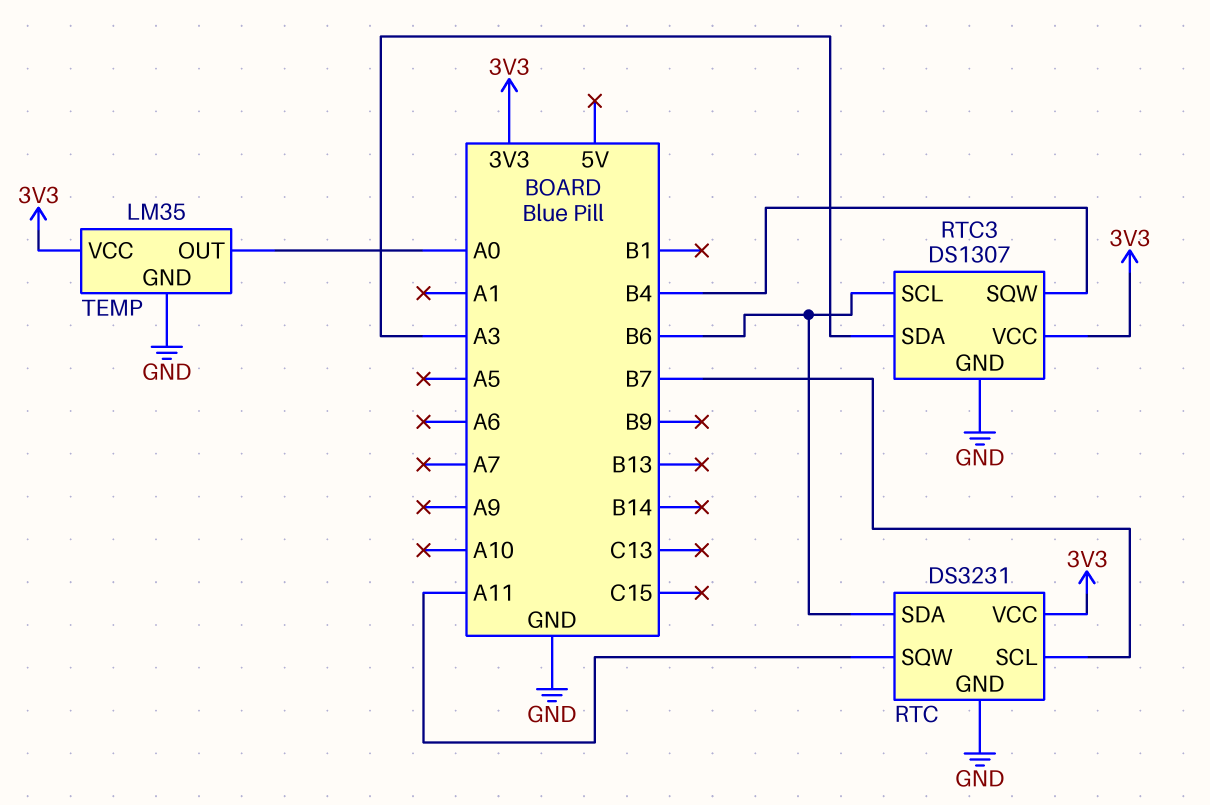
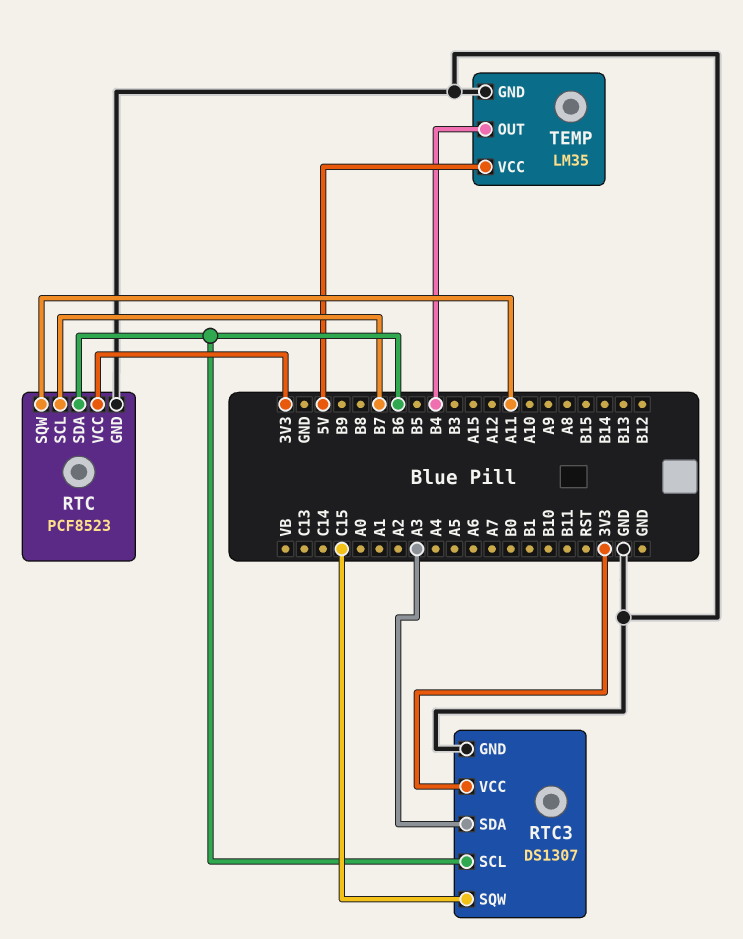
RTC: DS3231 -> PCF8523
RTC3 pin SQW: B4 -> C15
TEMP pin OUT: A0 -> B4
TEMP pin VCC: 3V3 -> 5V

